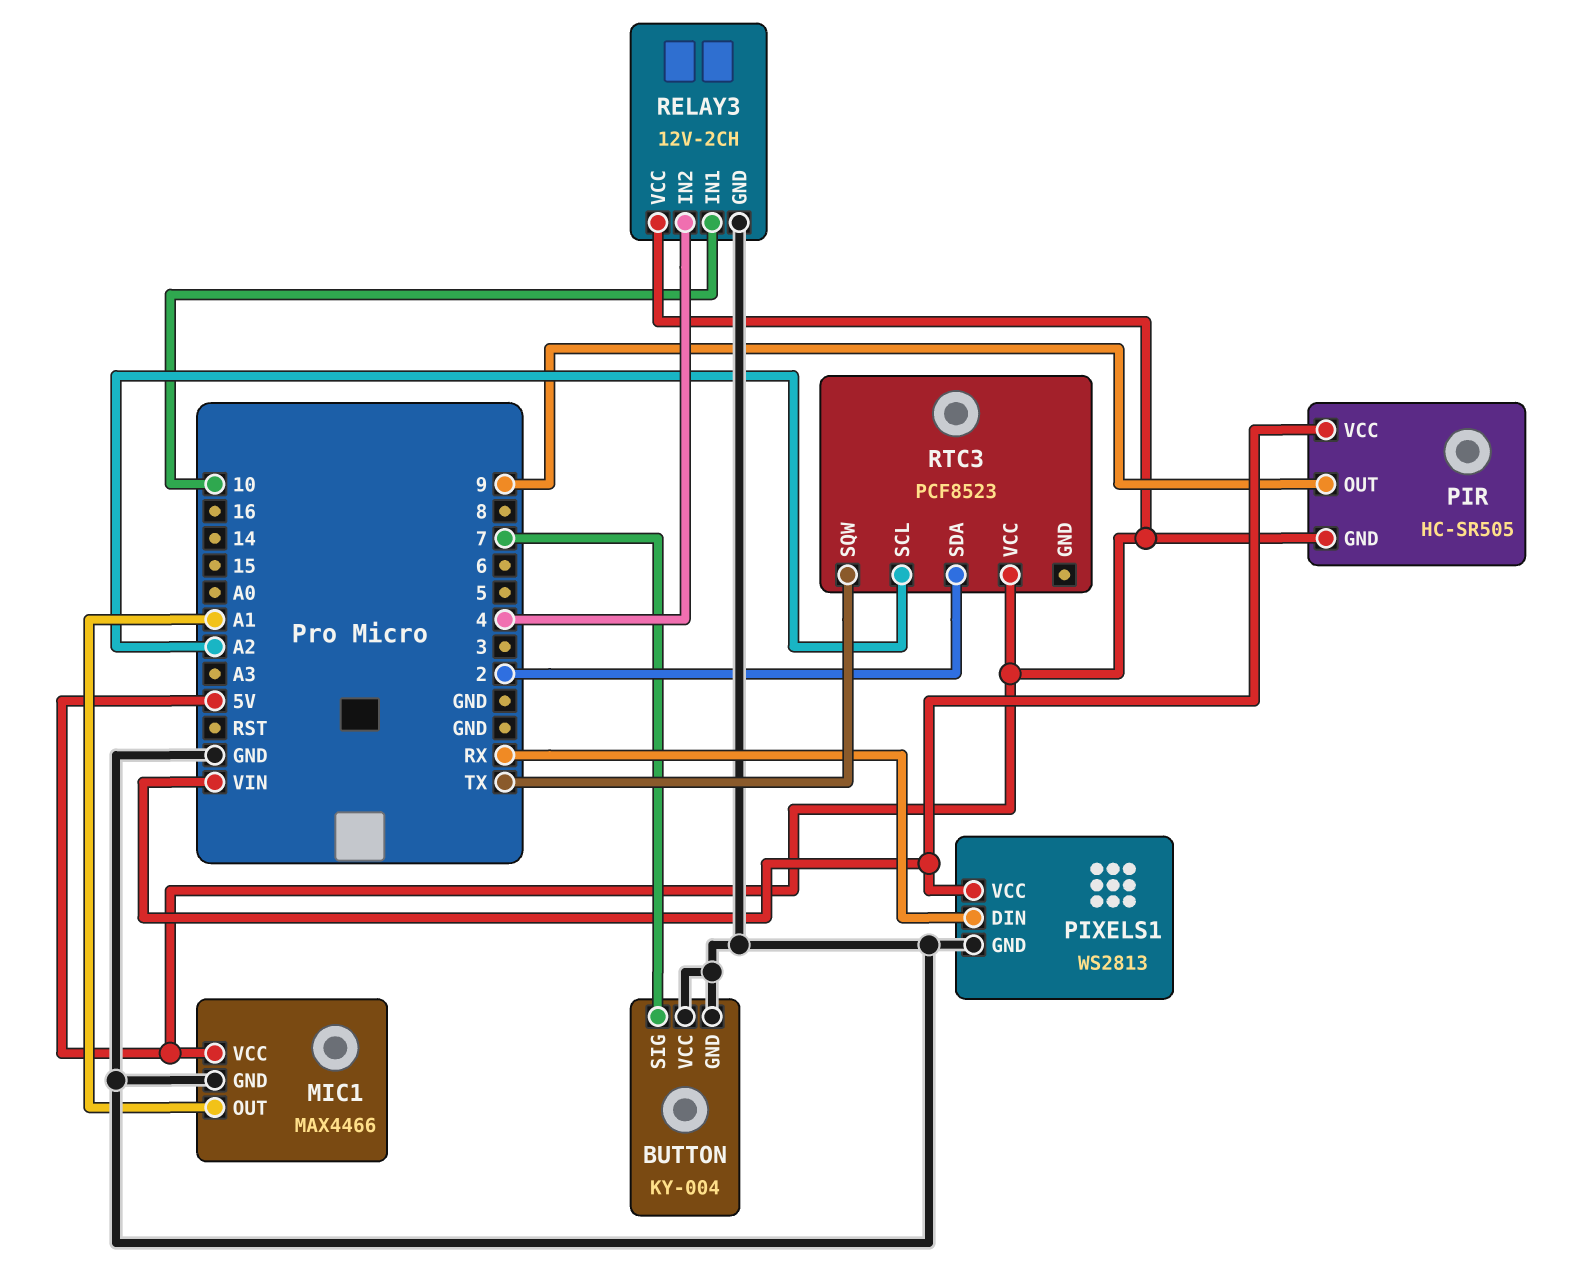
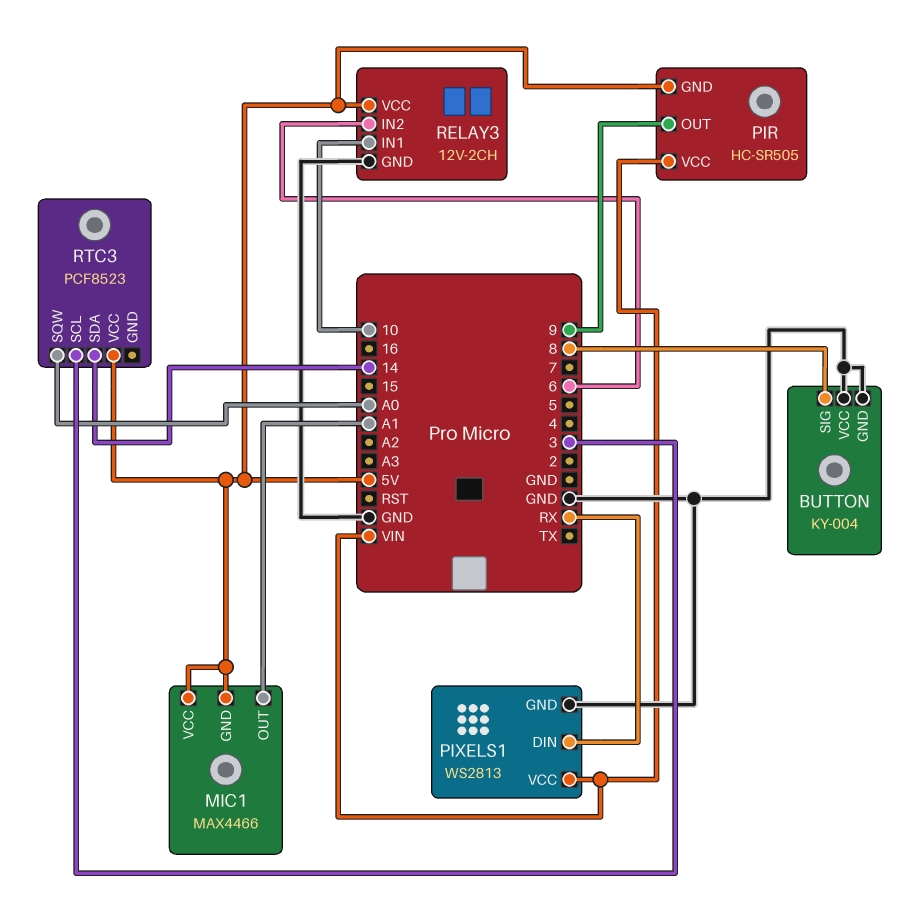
BUTTON pin SIG: 7 -> 8
MIC1 pin GND: GND -> 5V
RELAY3 pin IN2: 4 -> 6
RTC3 pin SCL: A2 -> 3
RTC3 pin SDA: 2 -> 14
RTC3 pin SQW: TX -> A0

